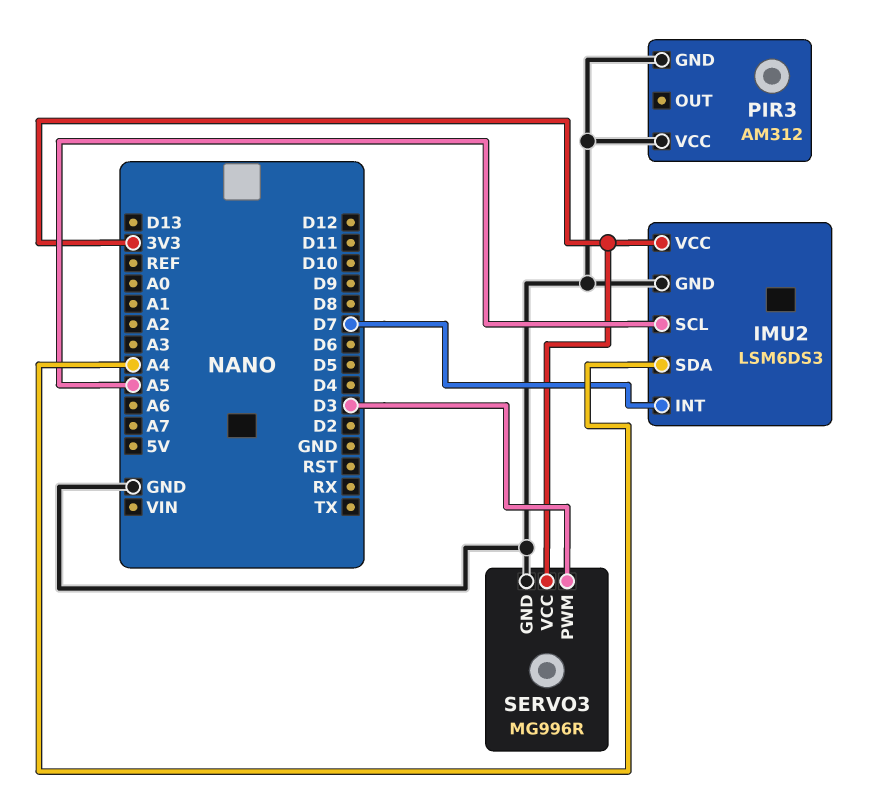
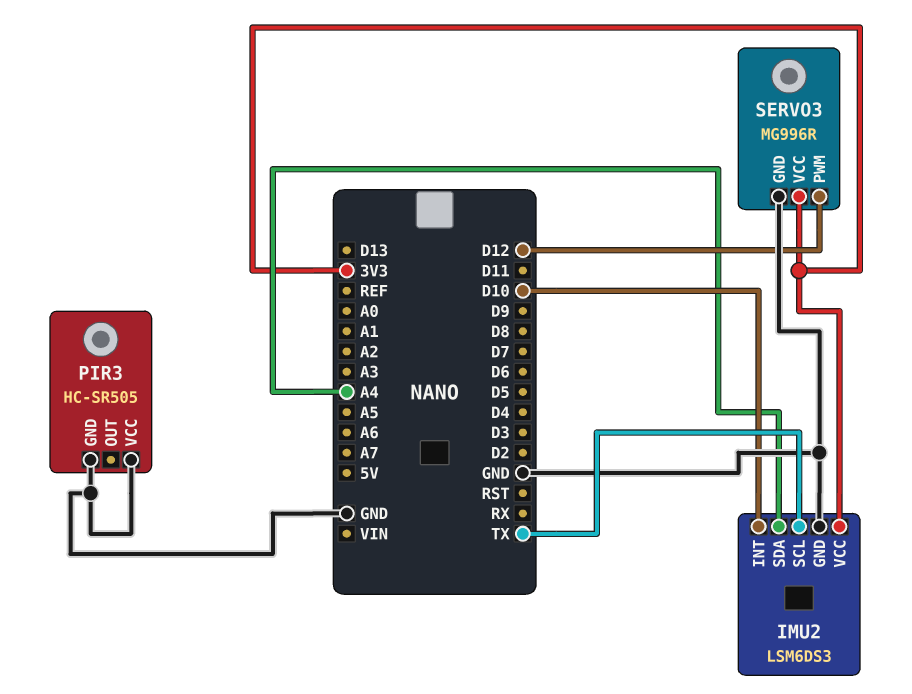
IMU2 pin INT: D7 -> D10
IMU2 pin SCL: A5 -> TX
PIR3: AM312 -> HC-SR505
SERVO3 pin PWM: D3 -> D12

